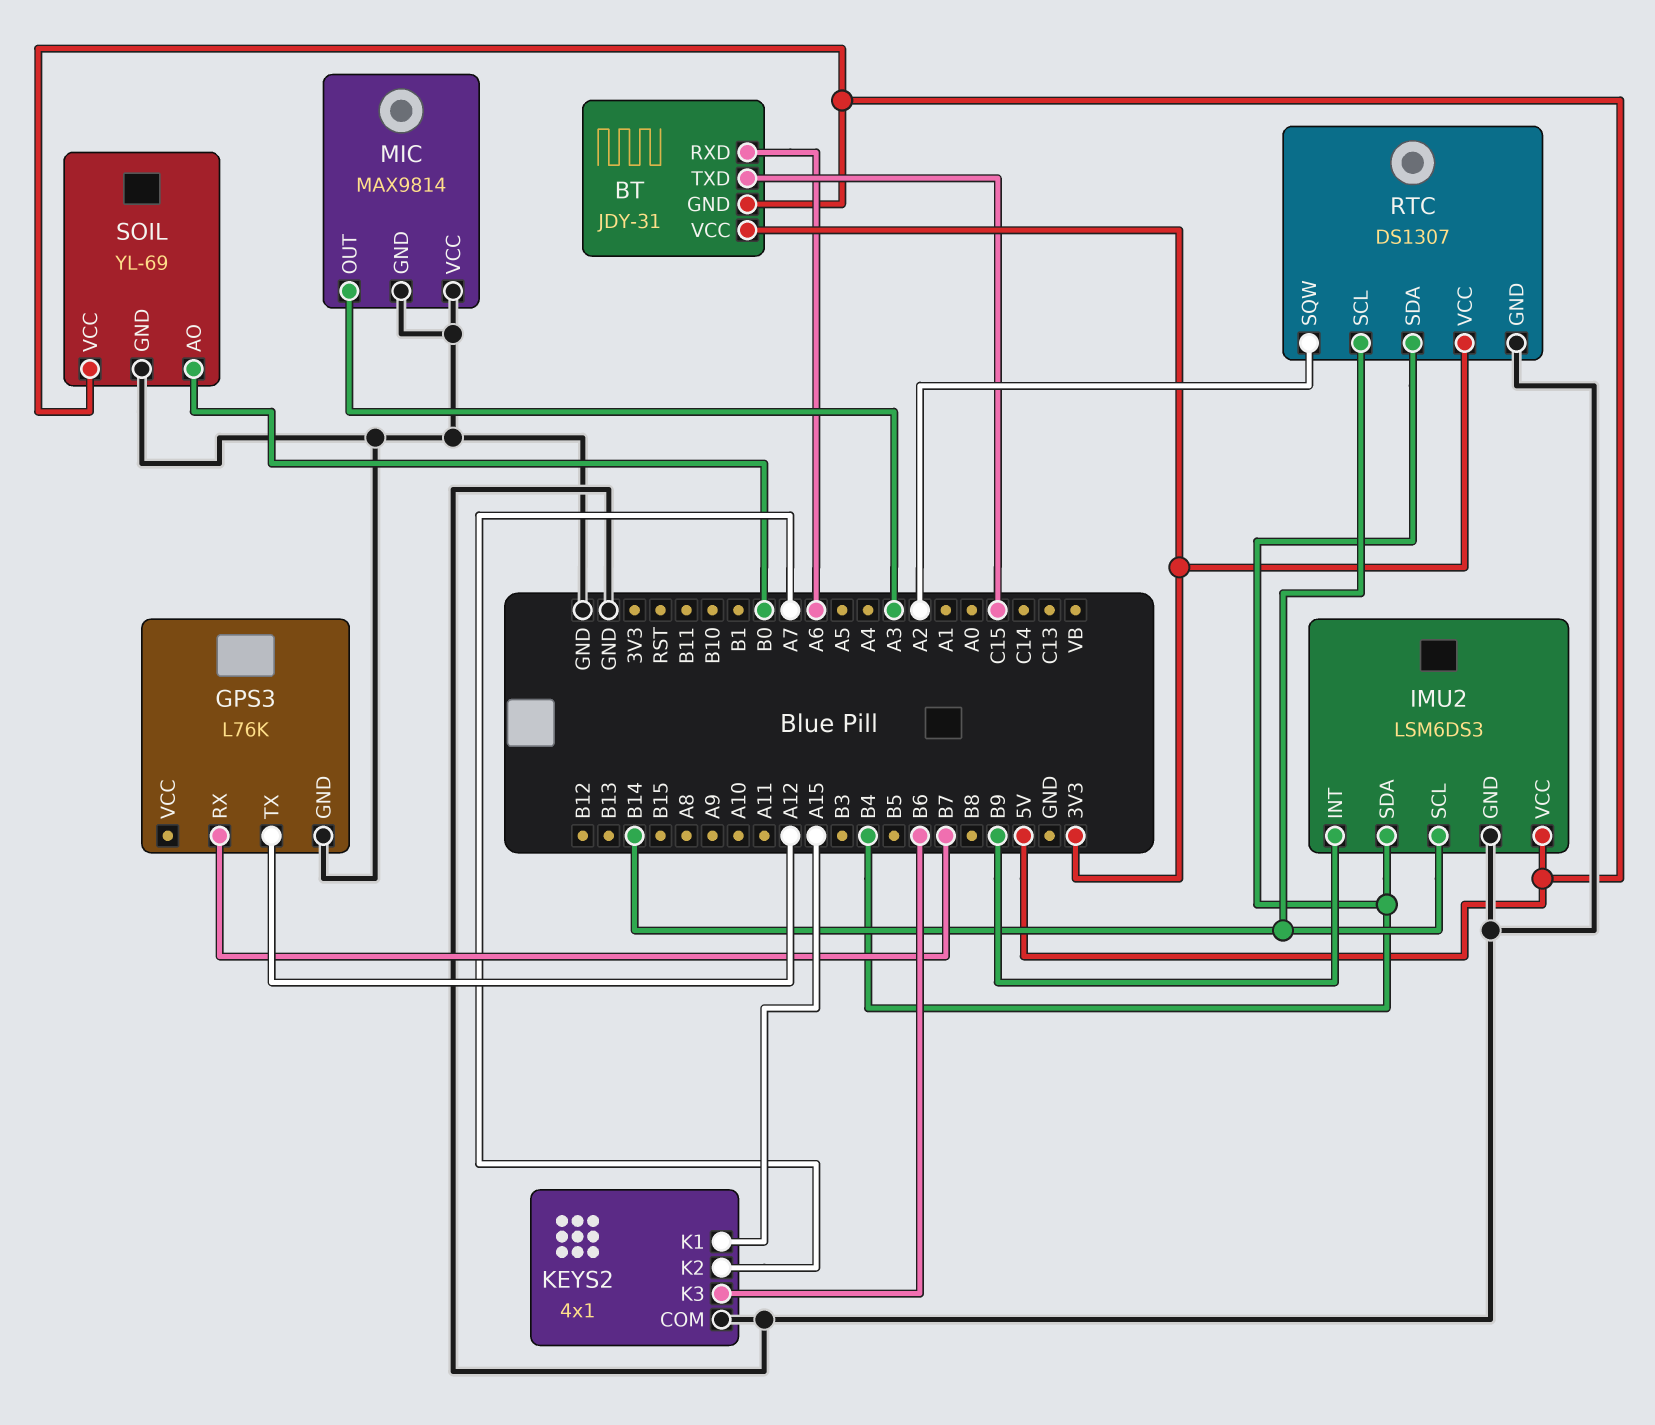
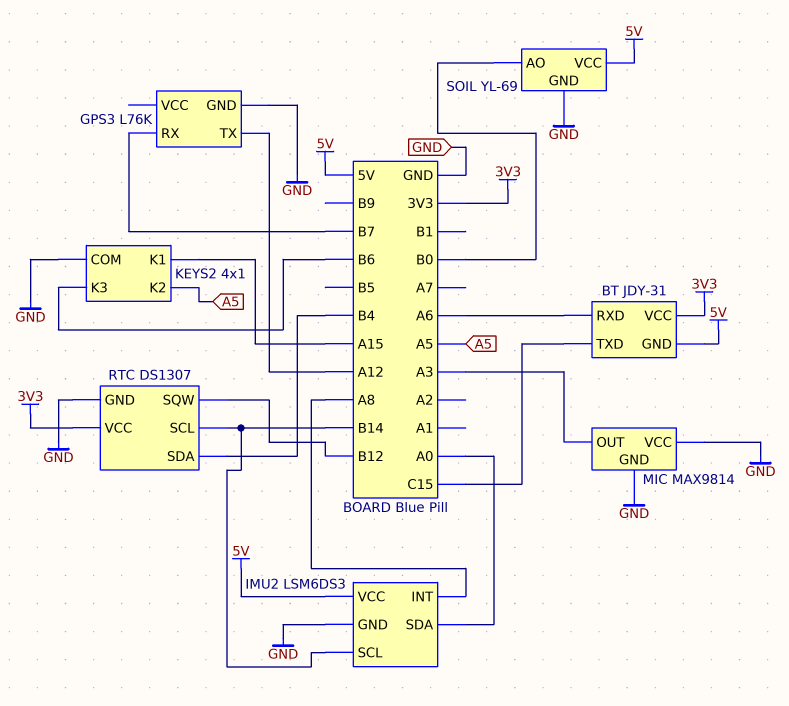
IMU2 pin INT: B9 -> A8
IMU2 pin SDA: B4 -> A0
KEYS2 pin K2: A7 -> A5
RTC pin SQW: A2 -> B12

